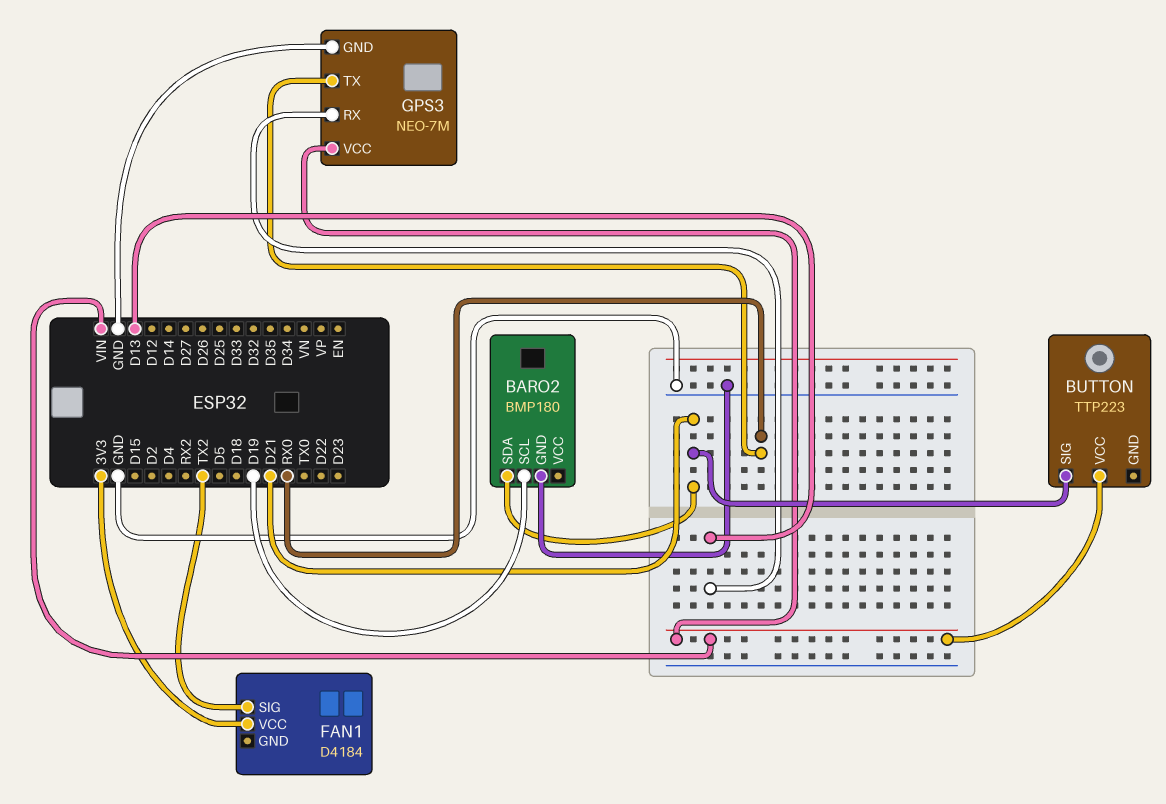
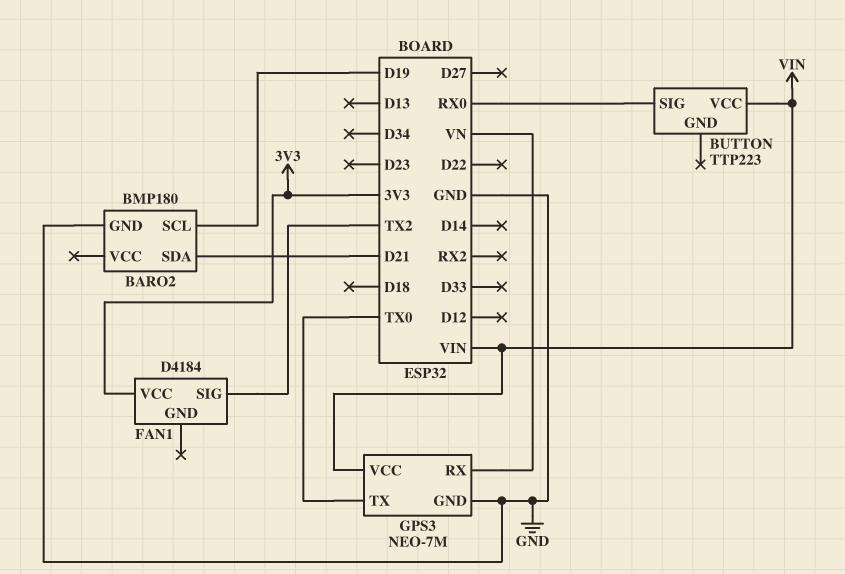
BUTTON pin SIG: D21 -> RX0
GPS3 pin RX: D13 -> VN
GPS3 pin TX: RX0 -> TX0

